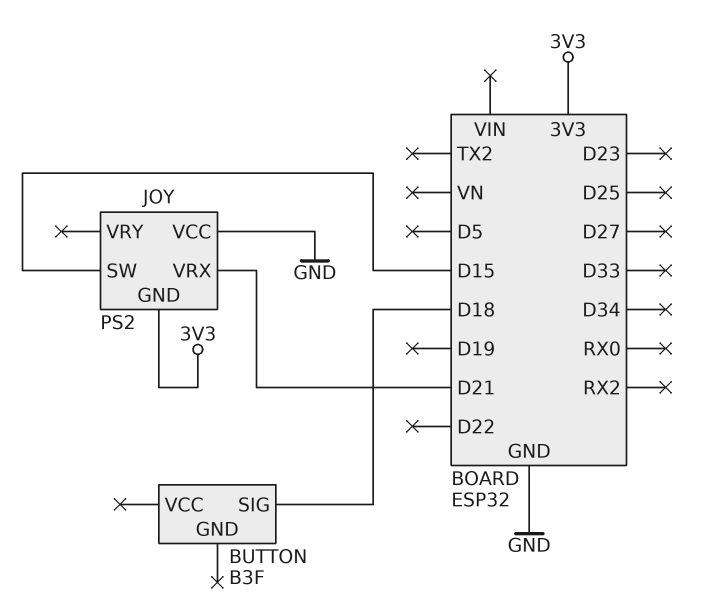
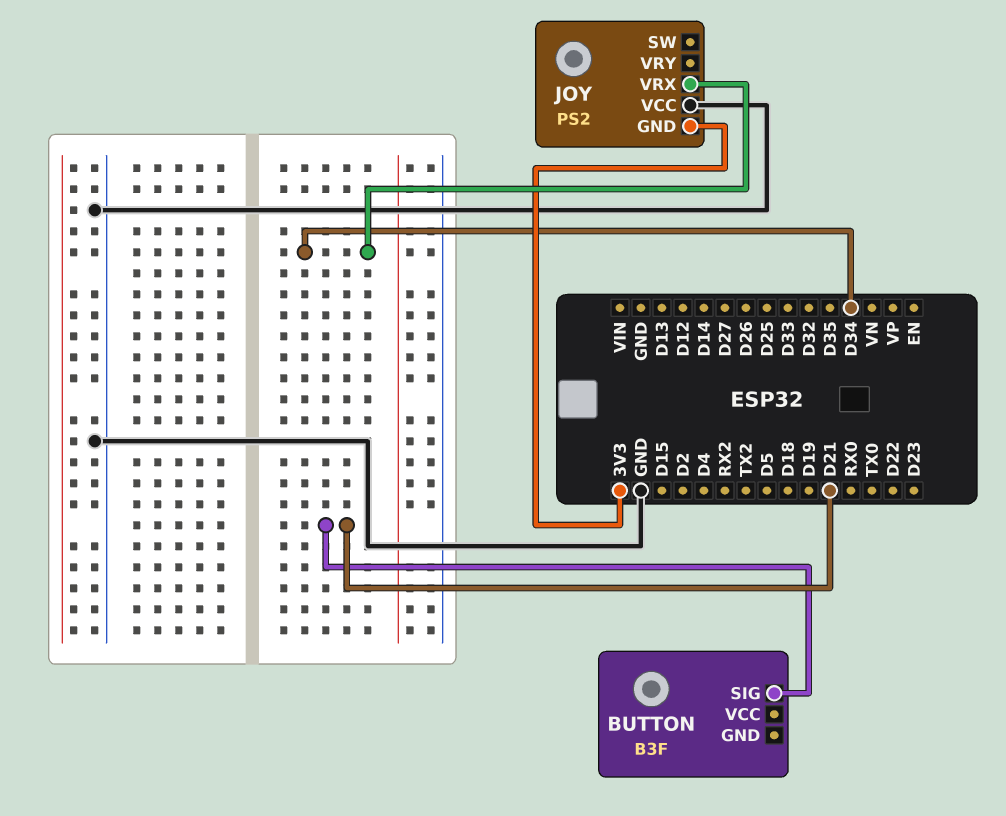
BUTTON pin SIG: D18 -> D21
JOY pin SW: D15 -> none
JOY pin VRX: D21 -> D34

